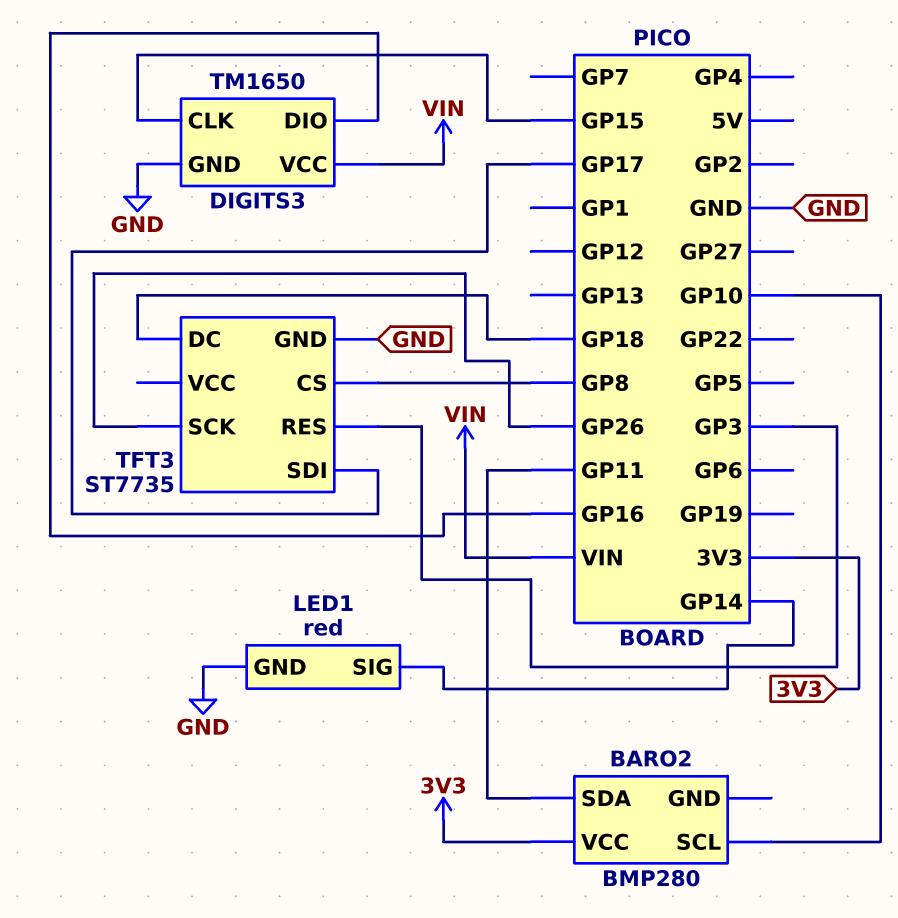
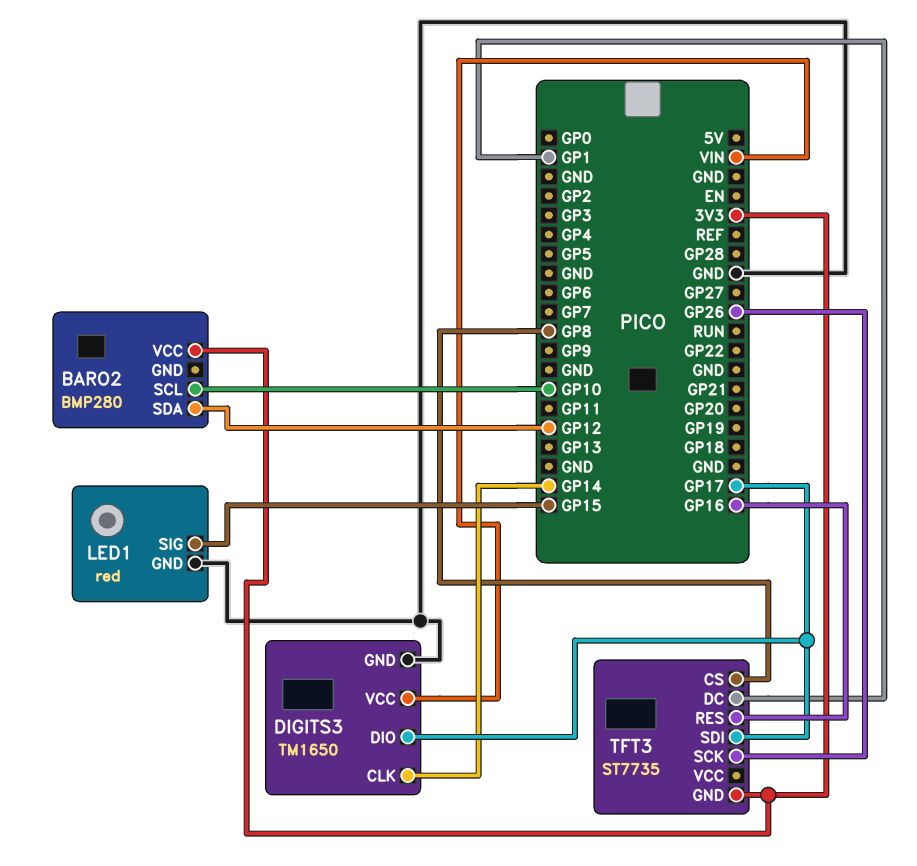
BARO2 pin SDA: GP11 -> GP12
DIGITS3 pin CLK: GP15 -> GP14
DIGITS3 pin DIO: GP16 -> GP17
LED1 pin SIG: GP14 -> GP15
TFT3 pin DC: GP18 -> GP1
TFT3 pin GND: GND -> 3V3
TFT3 pin RES: GP3 -> GP16

